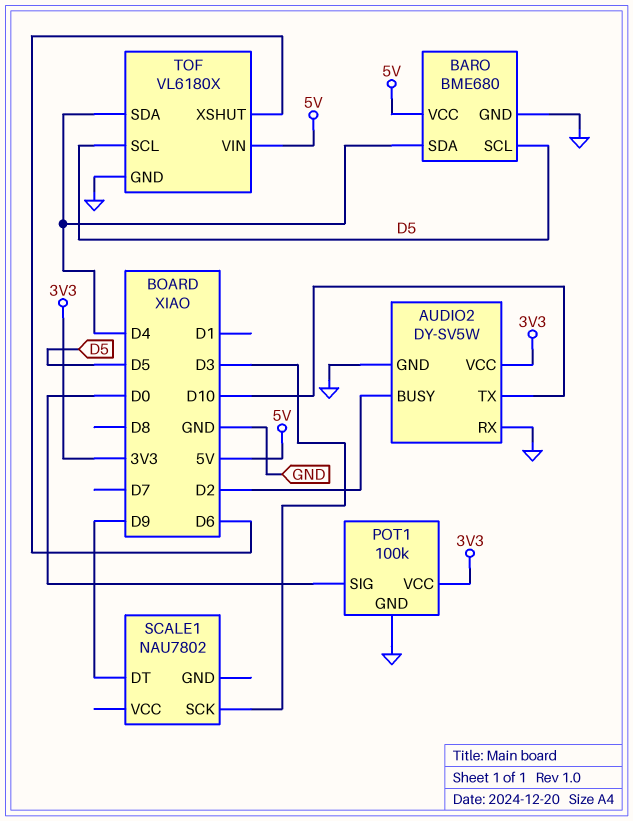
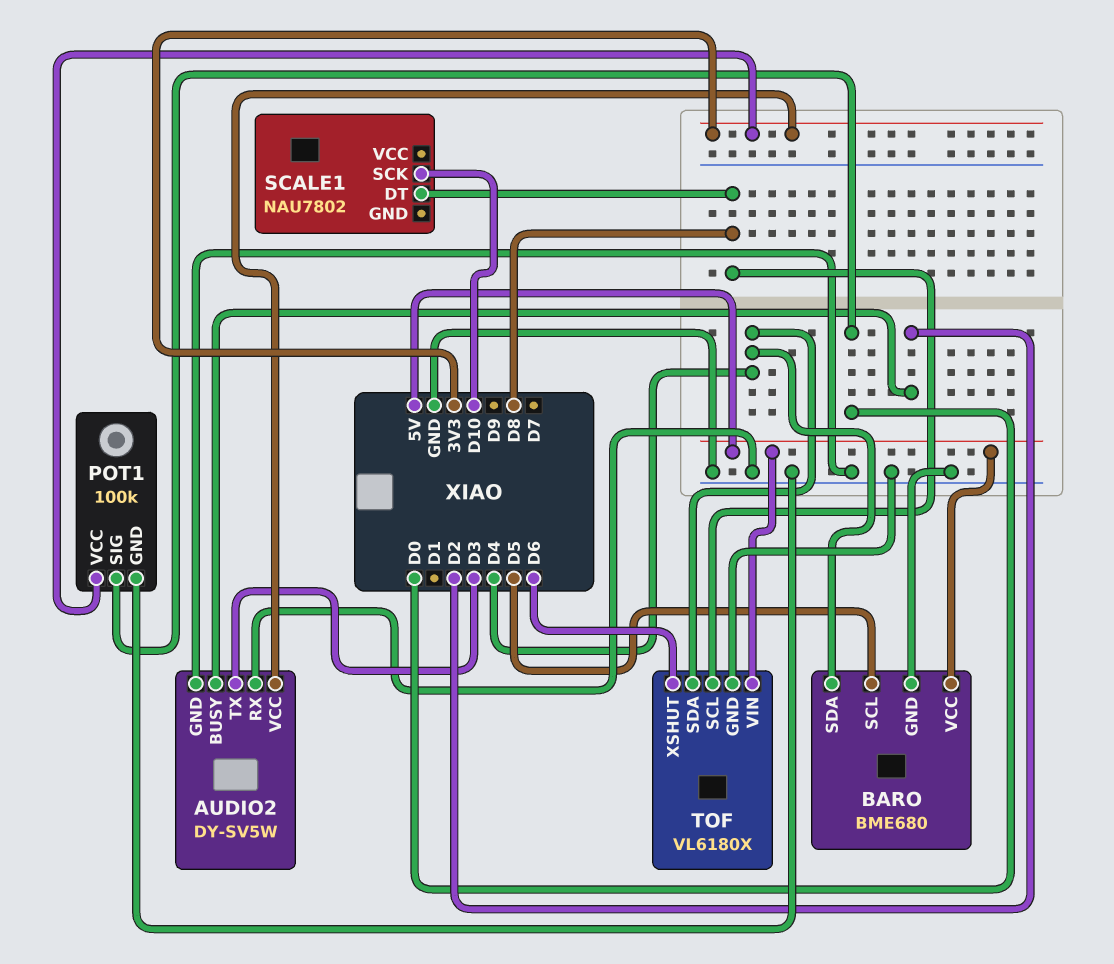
AUDIO2 pin TX: D10 -> D3
SCALE1 pin DT: D9 -> D8
SCALE1 pin SCK: D3 -> D10
TOF pin SCL: D5 -> D8

